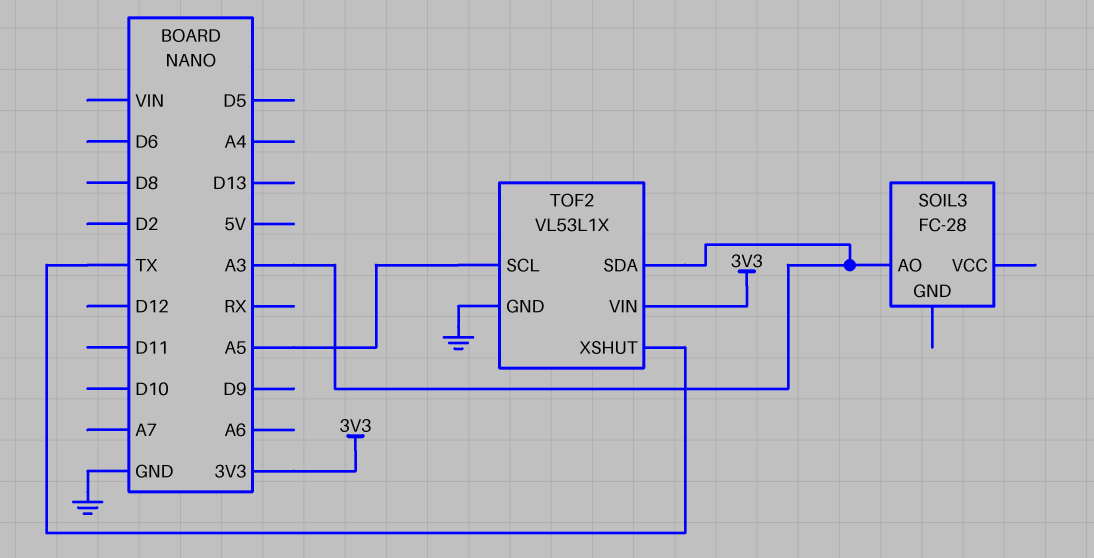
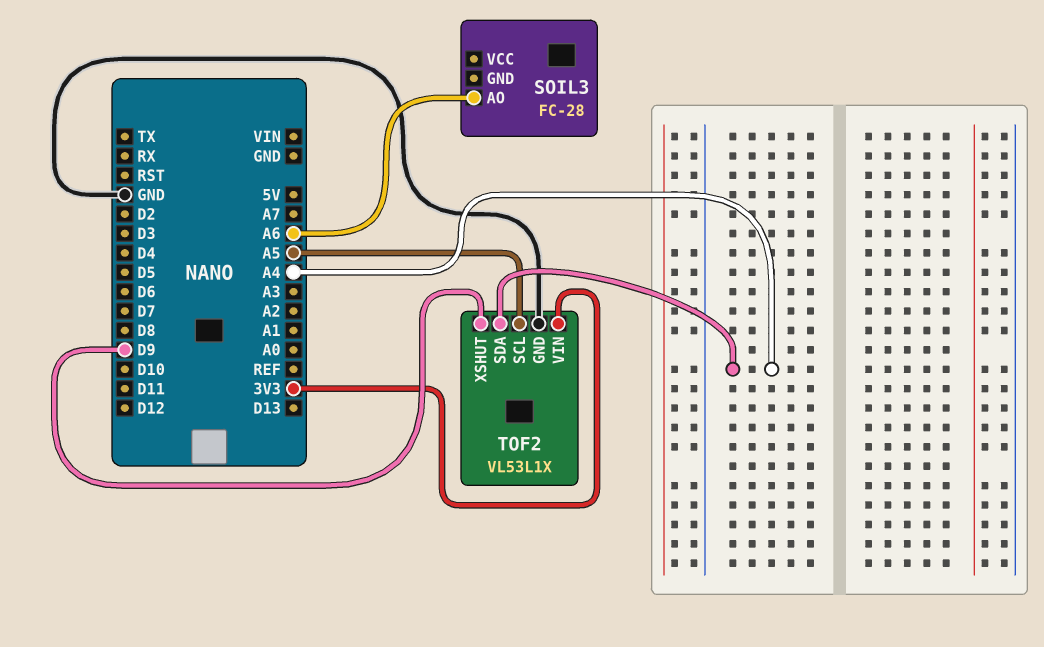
SOIL3 pin AO: A3 -> A6
TOF2 pin SDA: A3 -> A4
TOF2 pin XSHUT: TX -> D9

